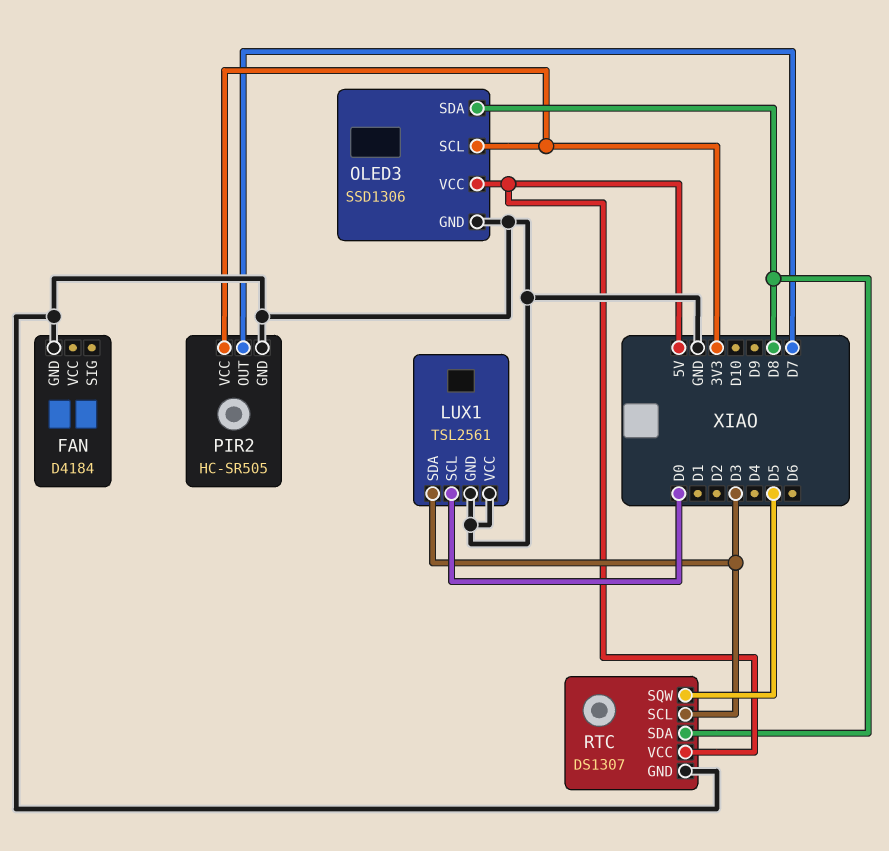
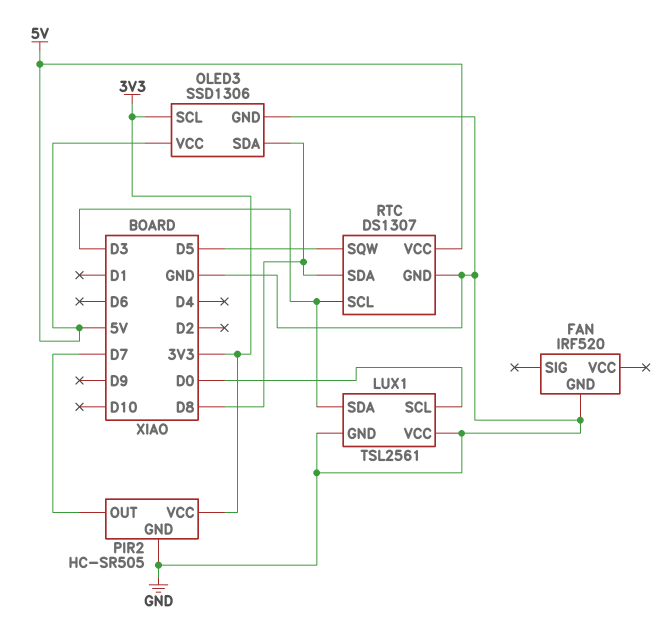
FAN: D4184 -> IRF520

